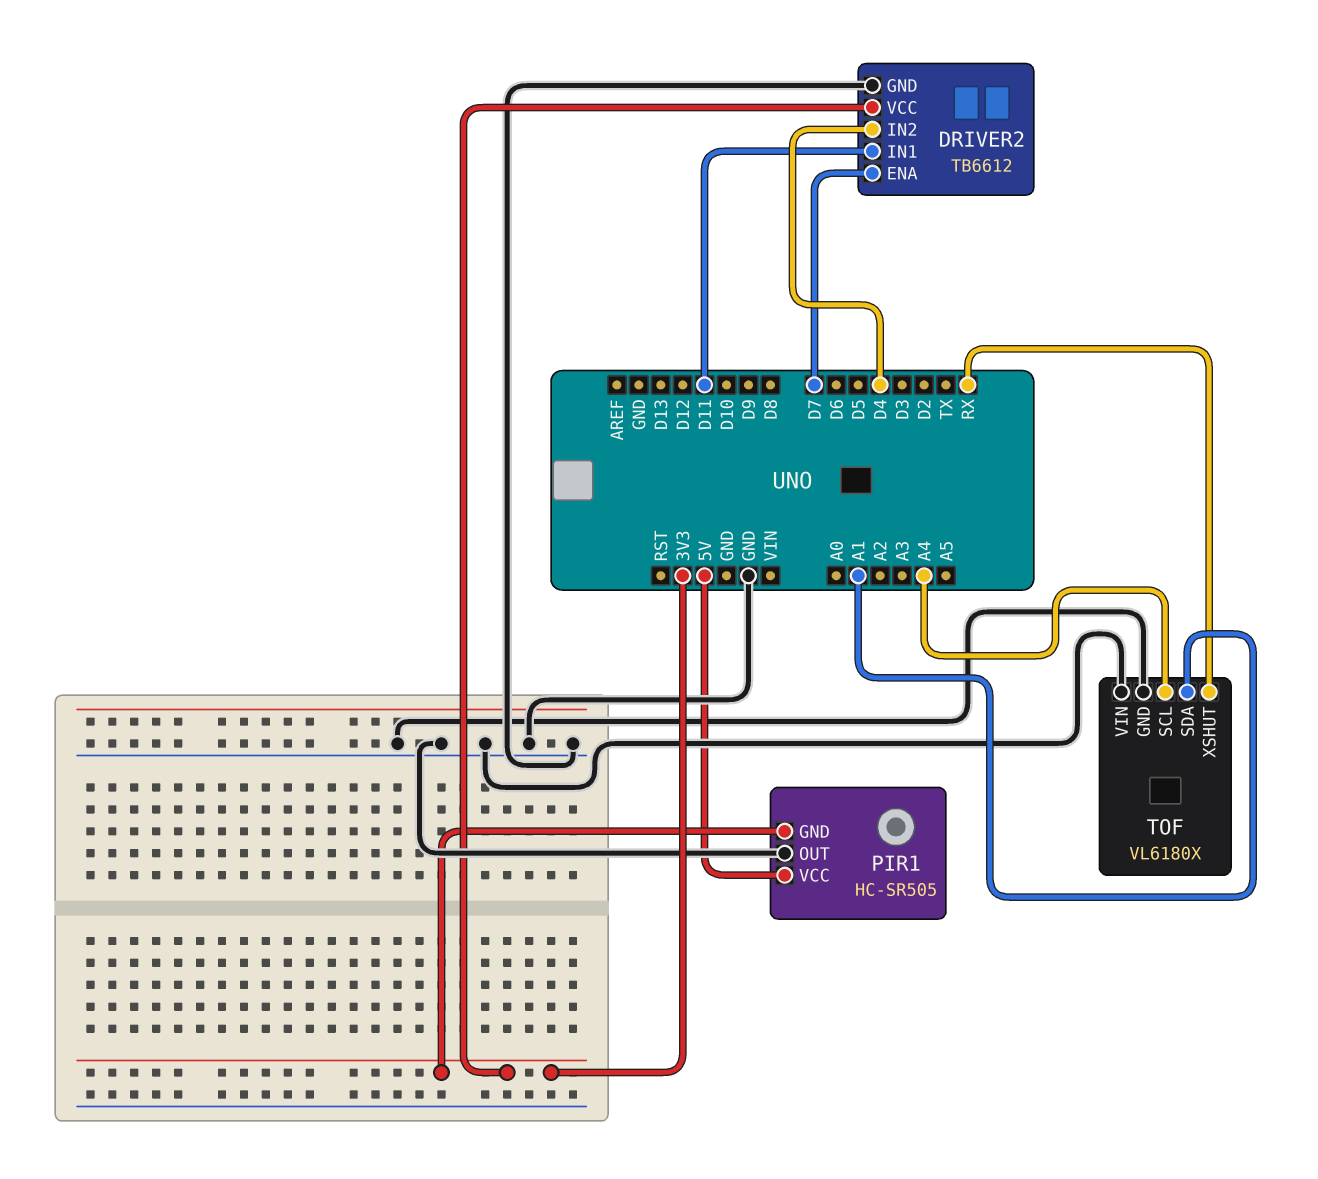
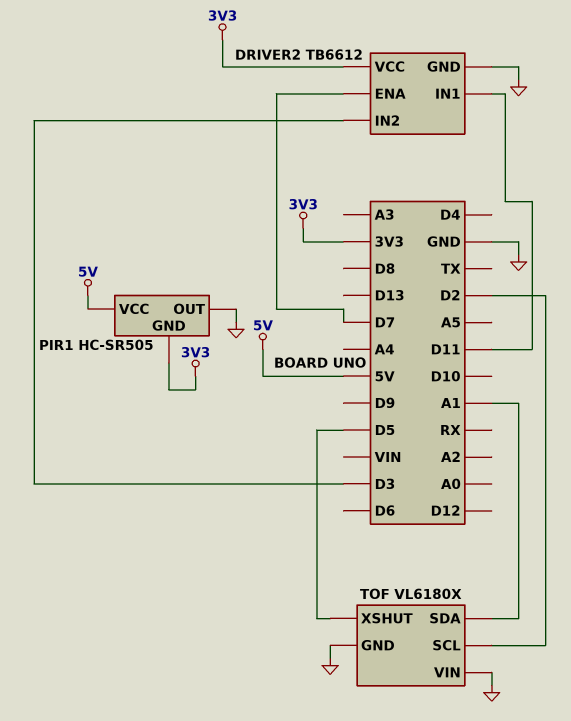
DRIVER2 pin IN2: D4 -> D3
TOF pin SCL: A4 -> D2
TOF pin XSHUT: RX -> D5

